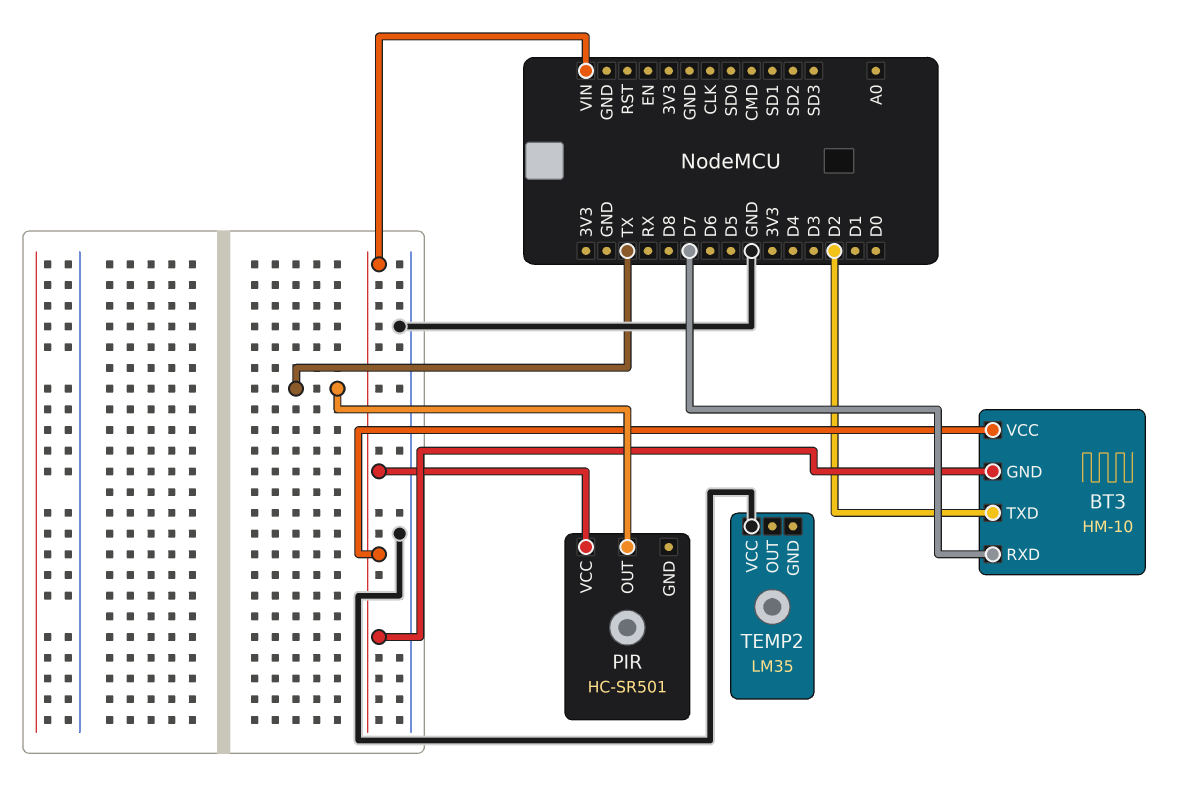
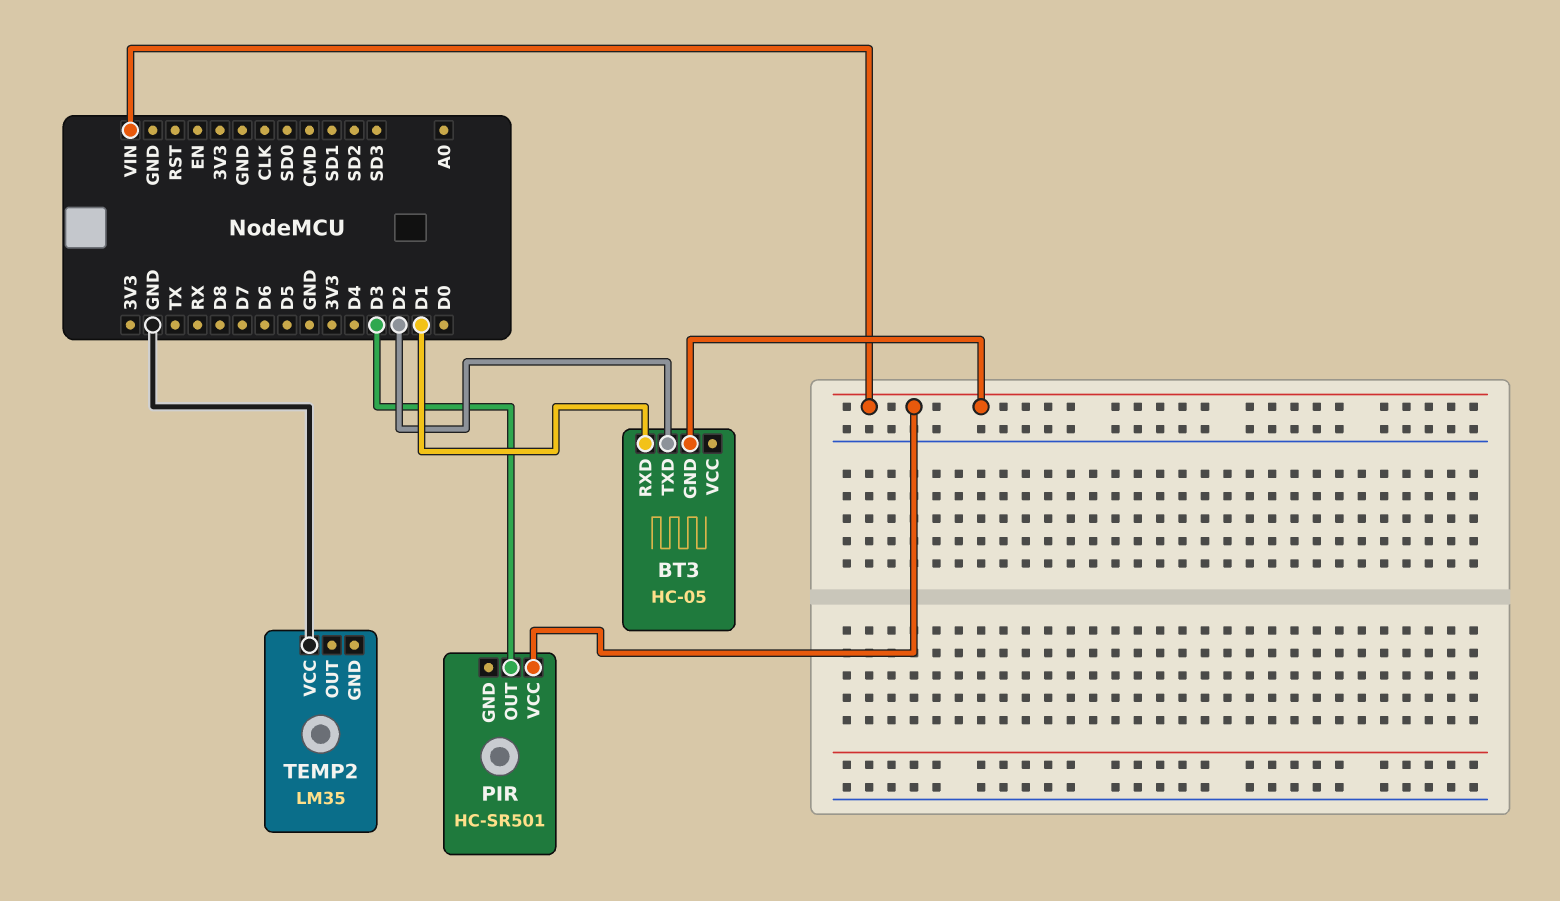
BT3: HM-10 -> HC-05
BT3 pin RXD: D7 -> D1
BT3 pin VCC: VIN -> none
PIR pin OUT: TX -> D3

